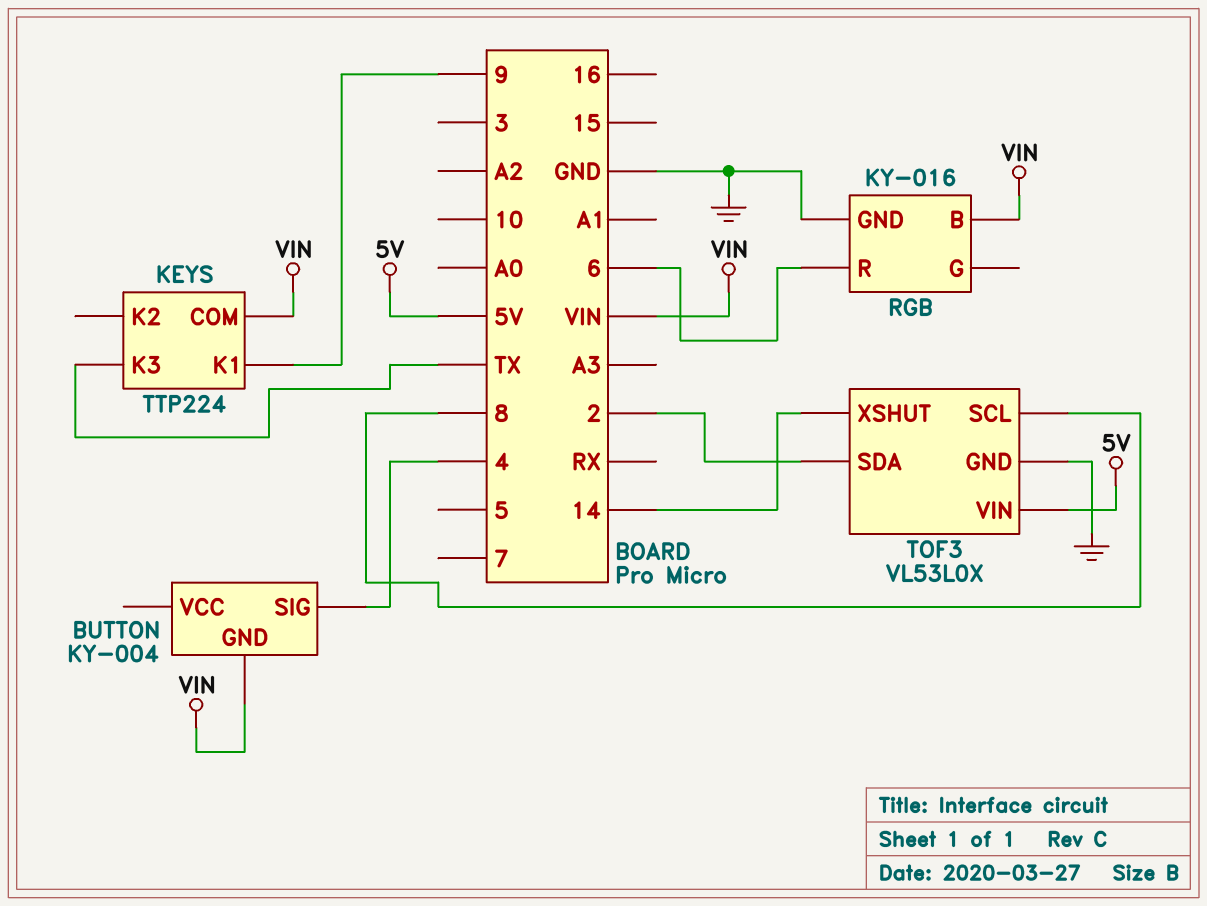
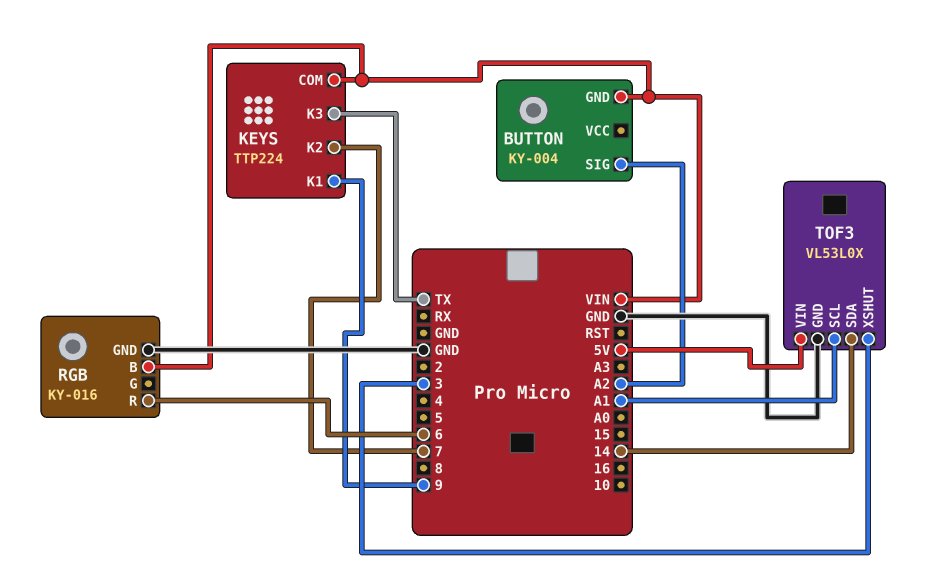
BUTTON pin SIG: 4 -> A2
KEYS pin K2: none -> 7
TOF3 pin SCL: 8 -> A1
TOF3 pin SDA: 2 -> 14
TOF3 pin XSHUT: 14 -> 3

